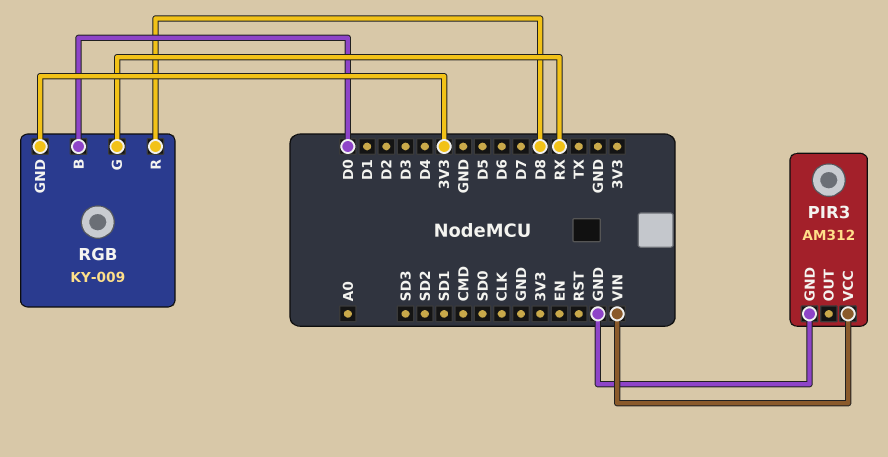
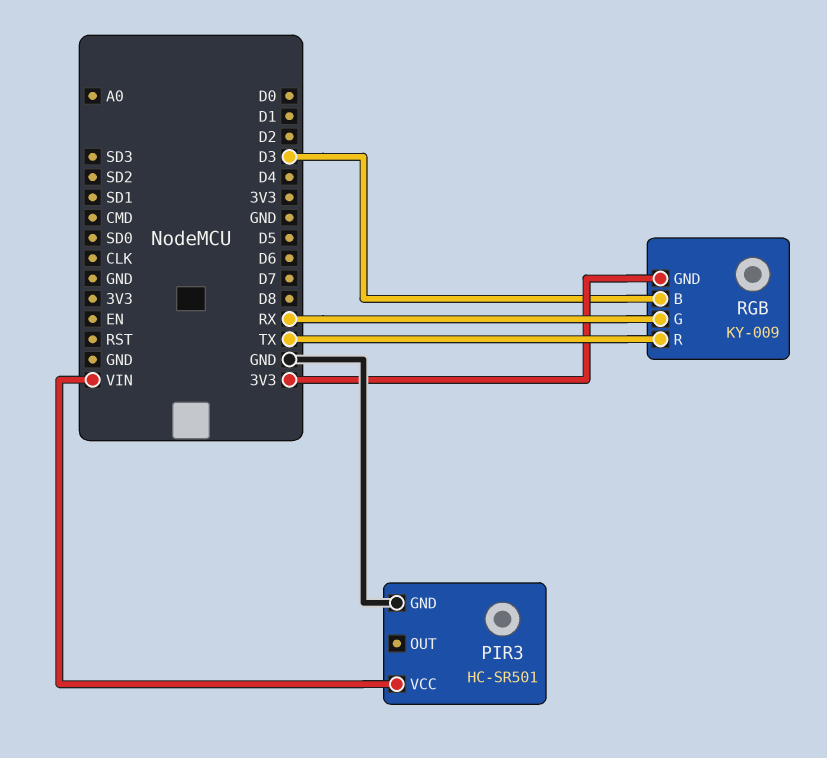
PIR3: AM312 -> HC-SR501
RGB pin B: D0 -> D3
RGB pin R: D8 -> TX

